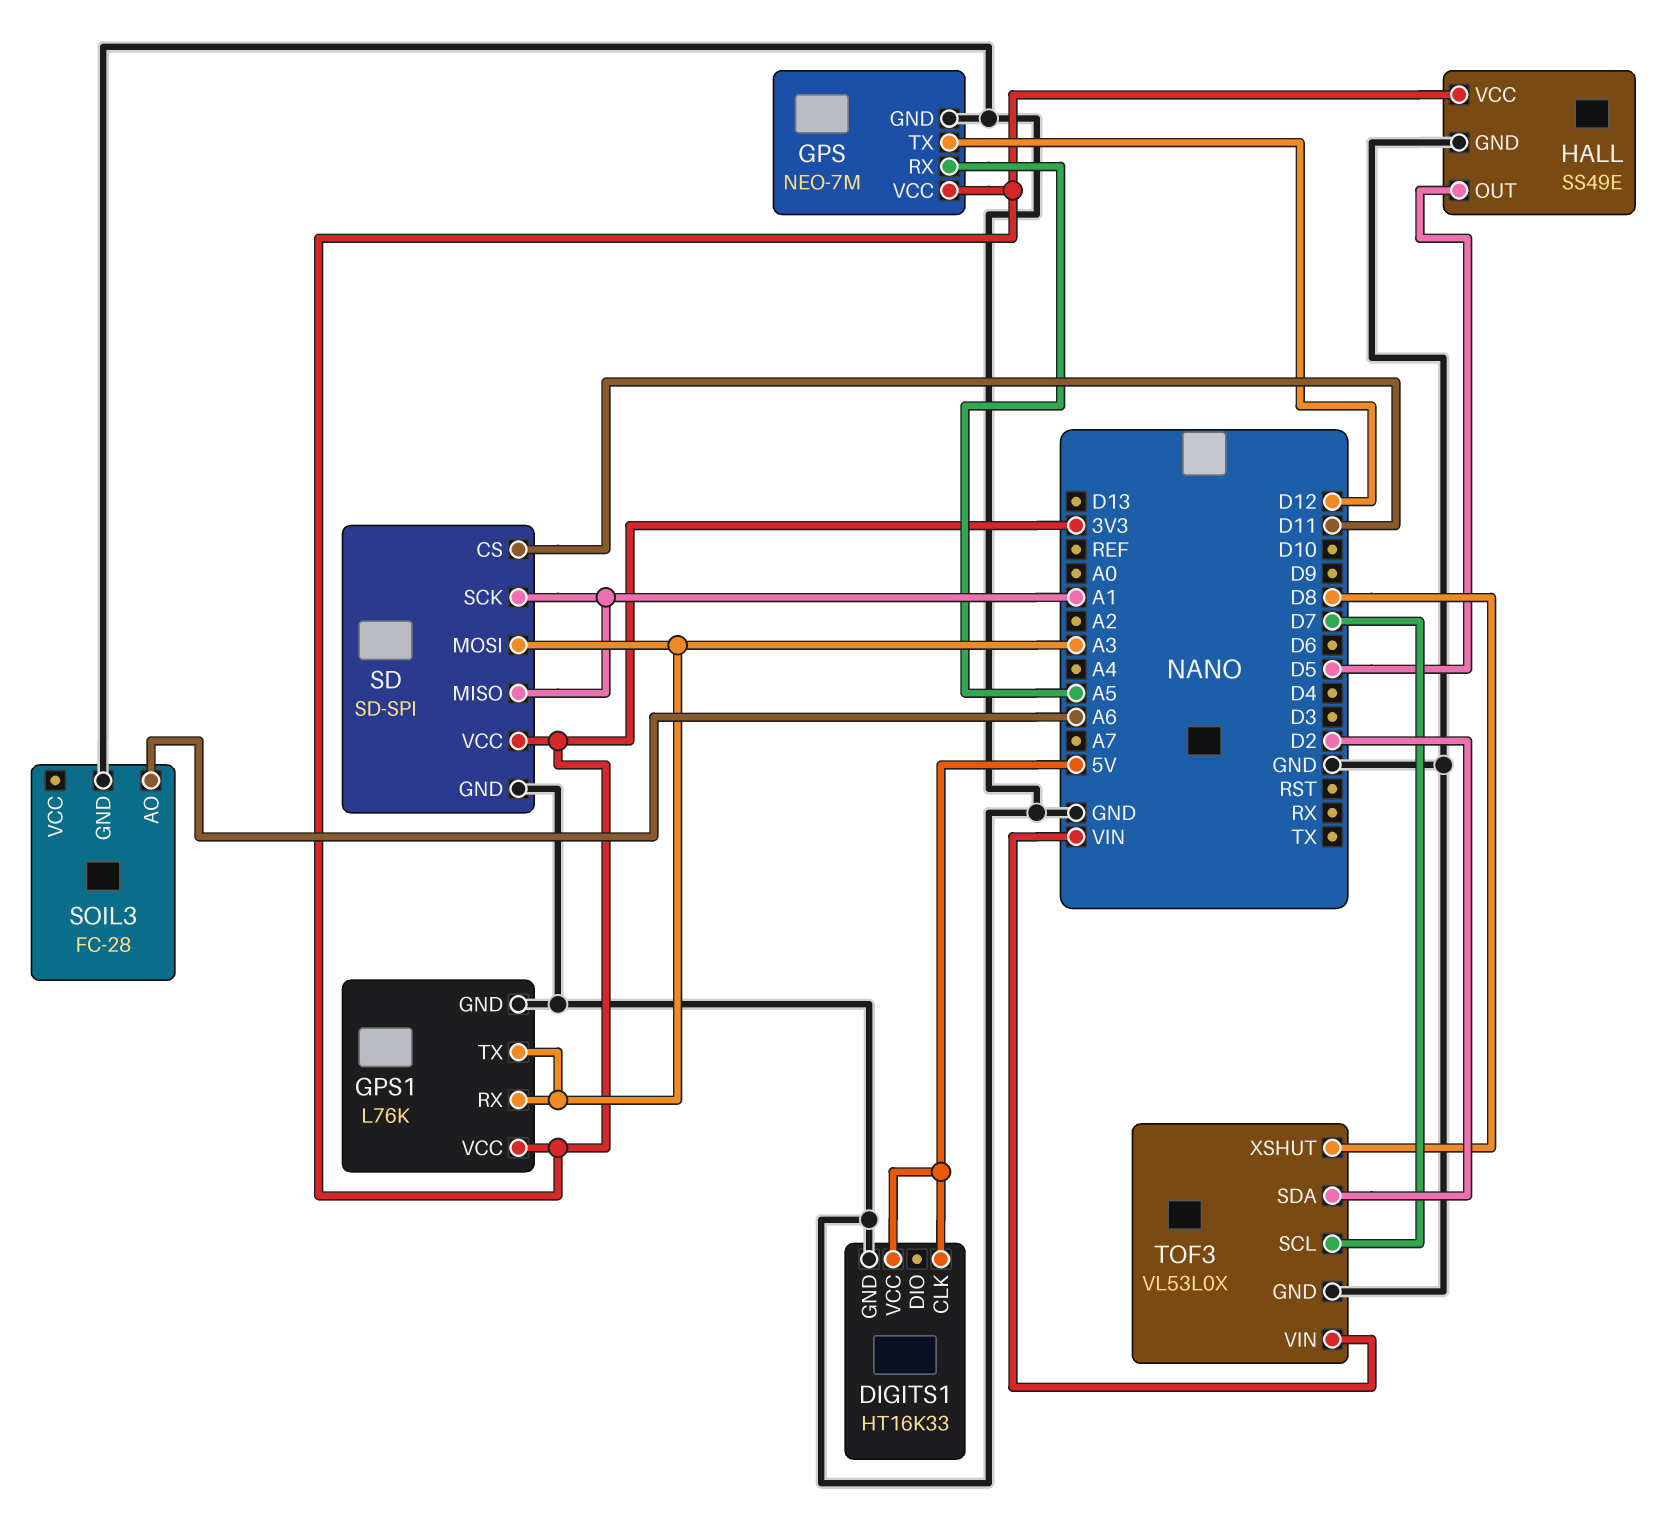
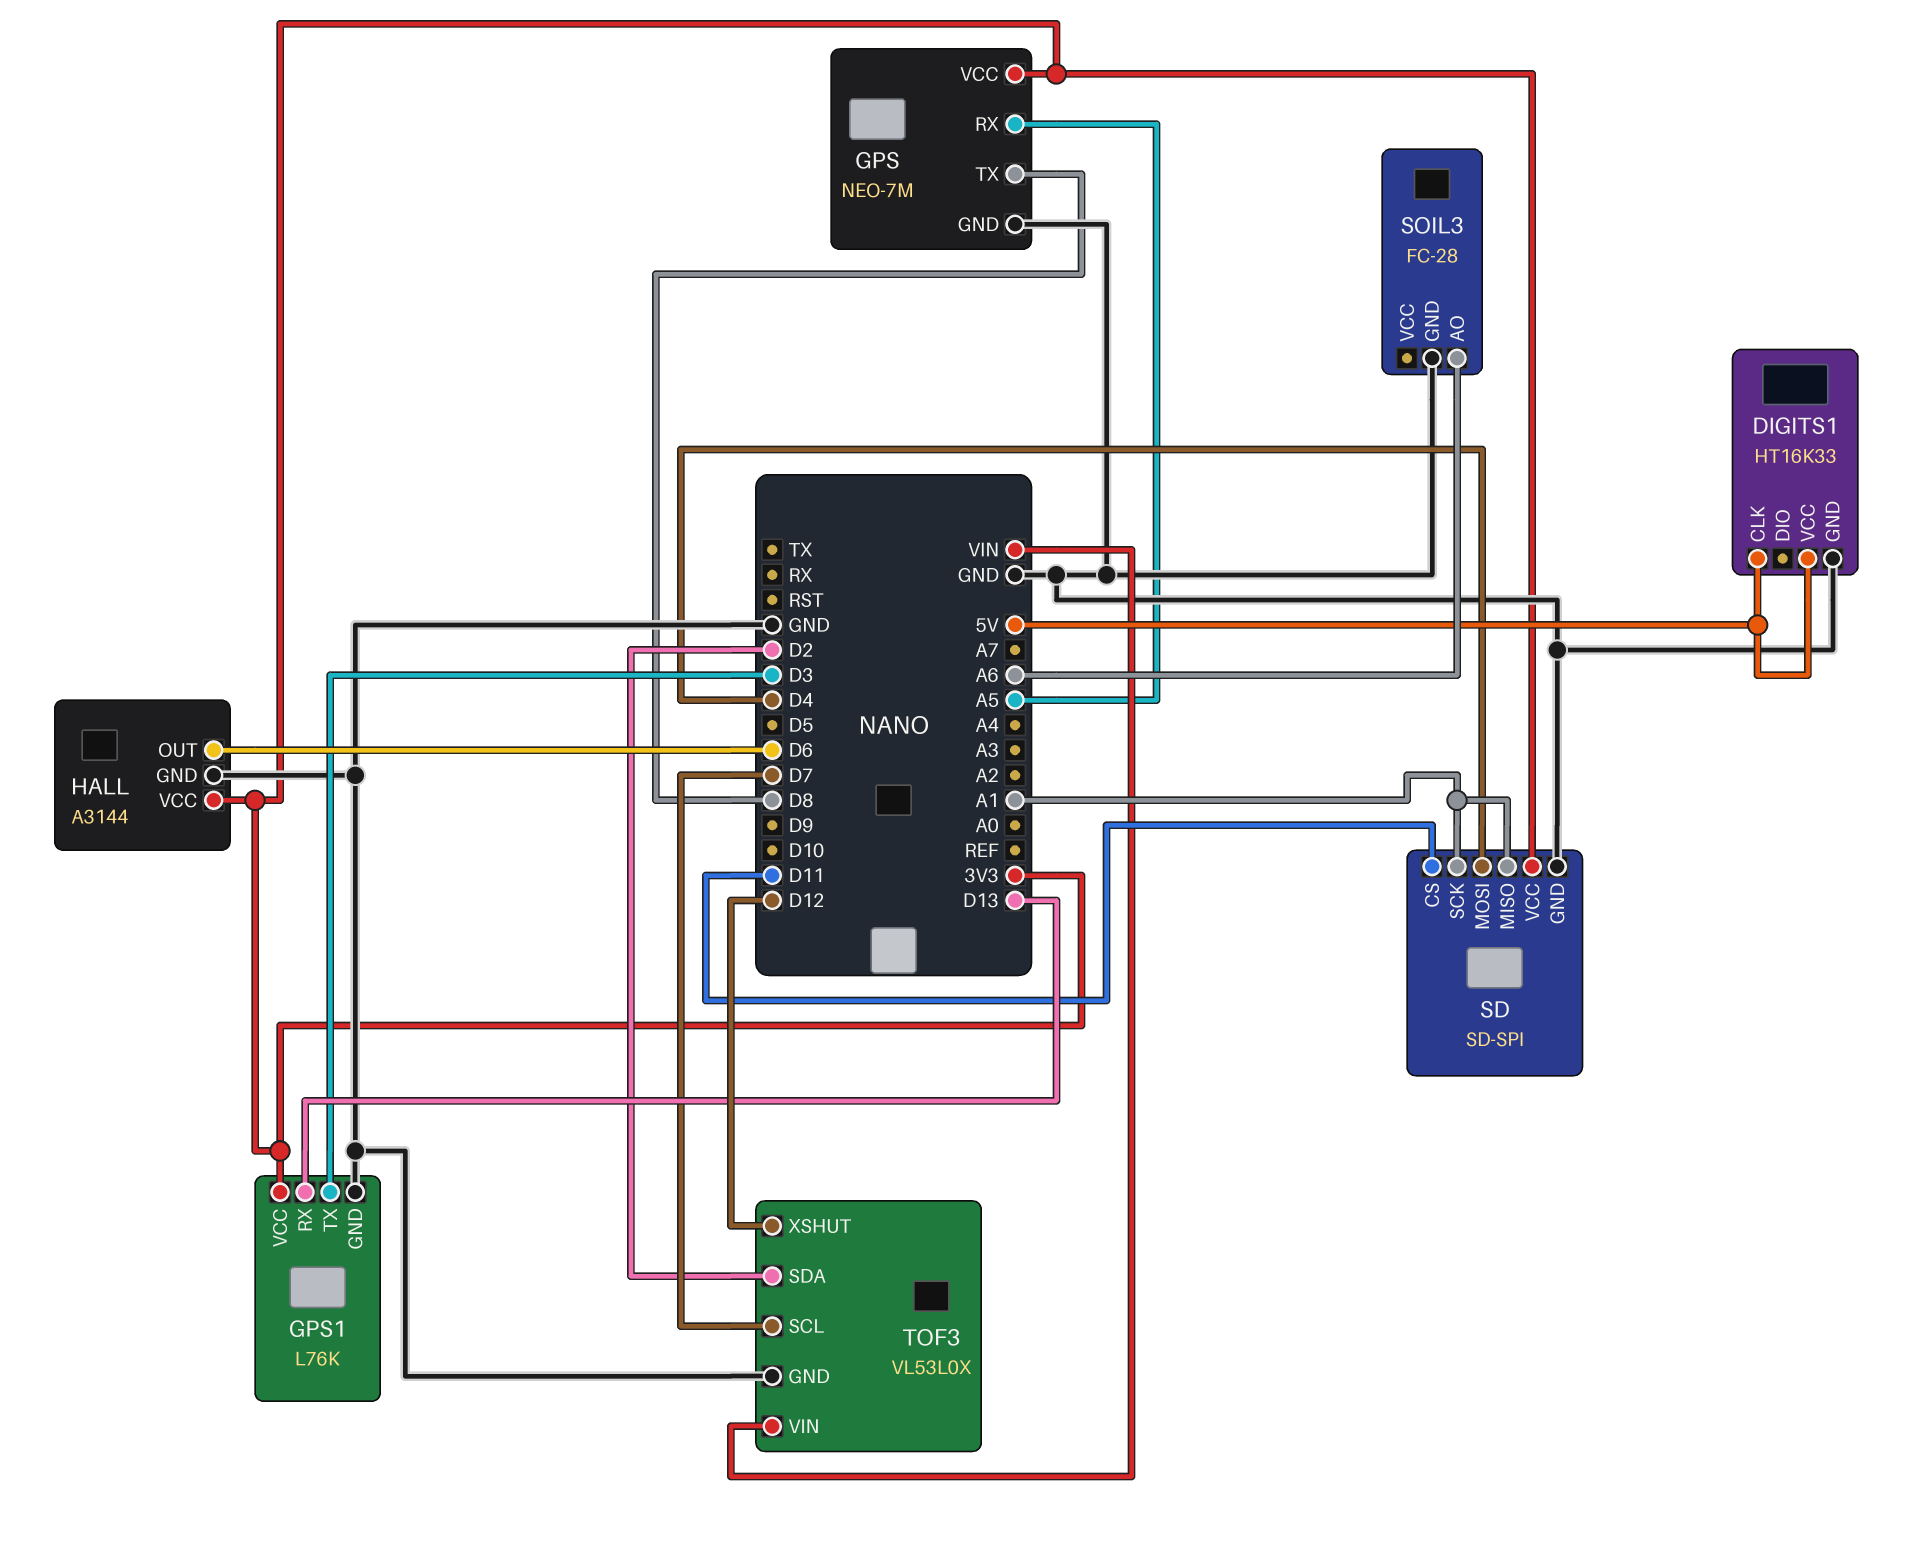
GPS pin TX: D12 -> D8
GPS1 pin RX: A3 -> D13
GPS1 pin TX: A3 -> D3
HALL: SS49E -> A3144
HALL pin OUT: D5 -> D6
SD pin MOSI: A3 -> D4
TOF3 pin XSHUT: D8 -> D12

